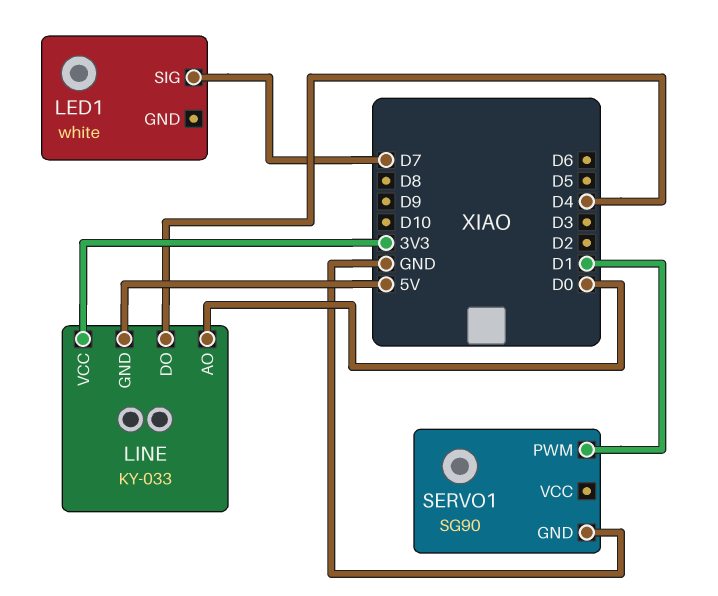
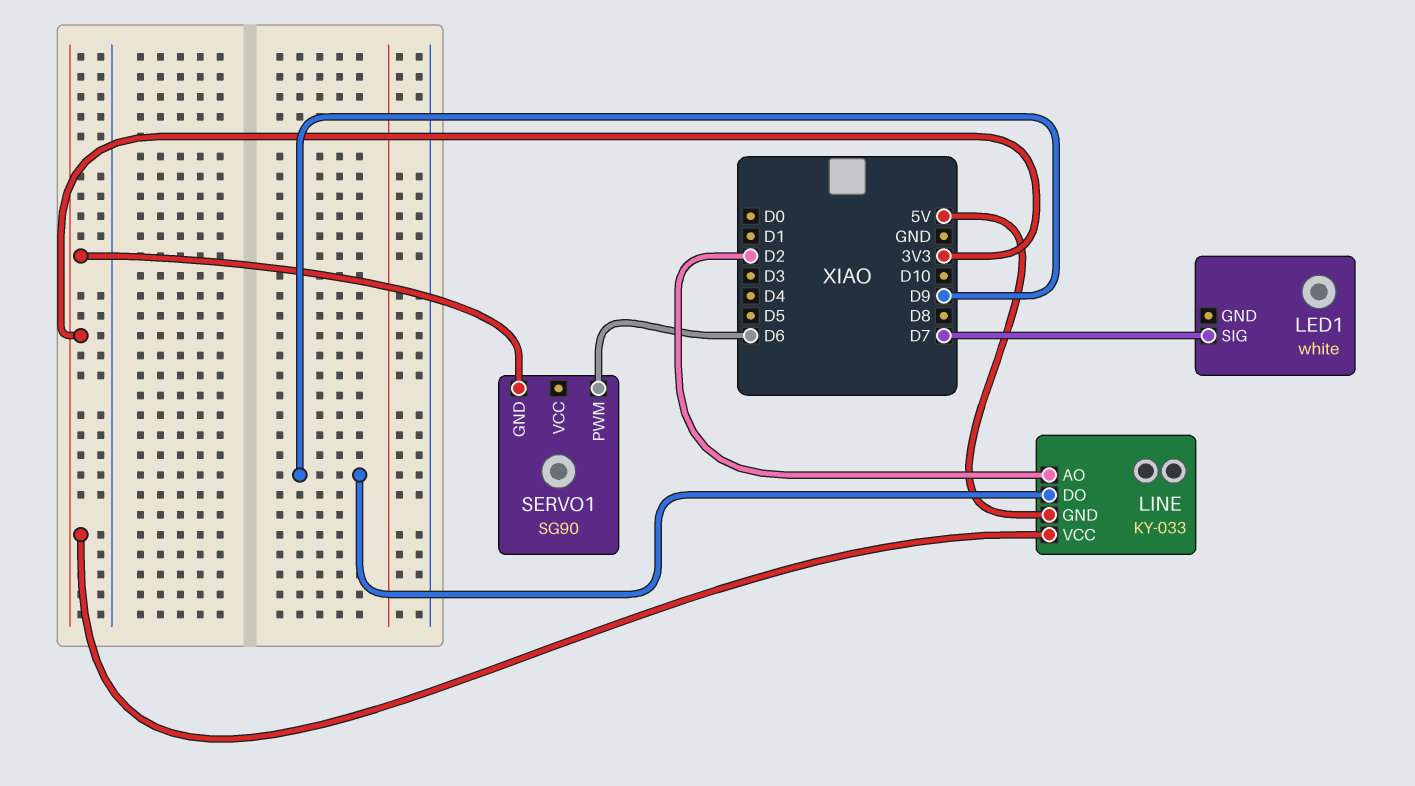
LINE pin AO: D0 -> D2
LINE pin DO: D4 -> D9
SERVO1 pin GND: GND -> 3V3
SERVO1 pin PWM: D1 -> D6

